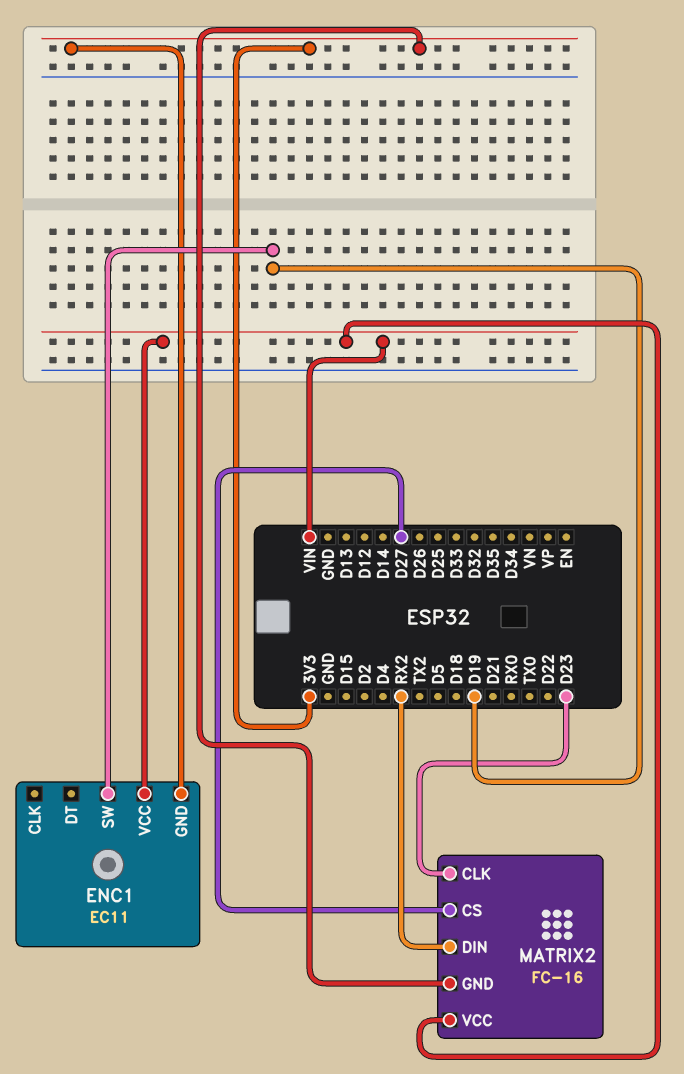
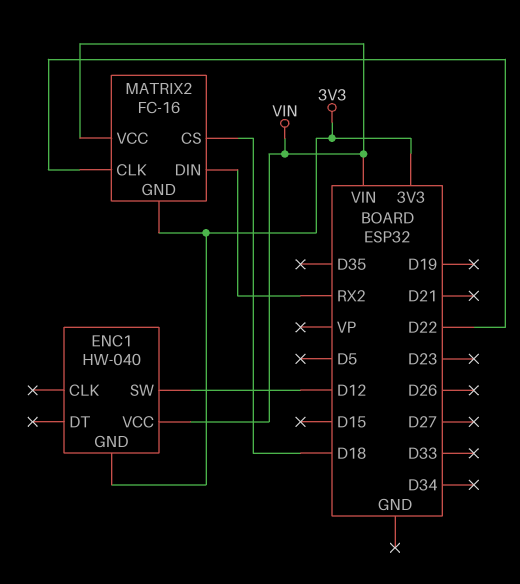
ENC1: EC11 -> HW-040
ENC1 pin SW: D19 -> D12
MATRIX2 pin CLK: D23 -> D22
MATRIX2 pin CS: D27 -> D18

